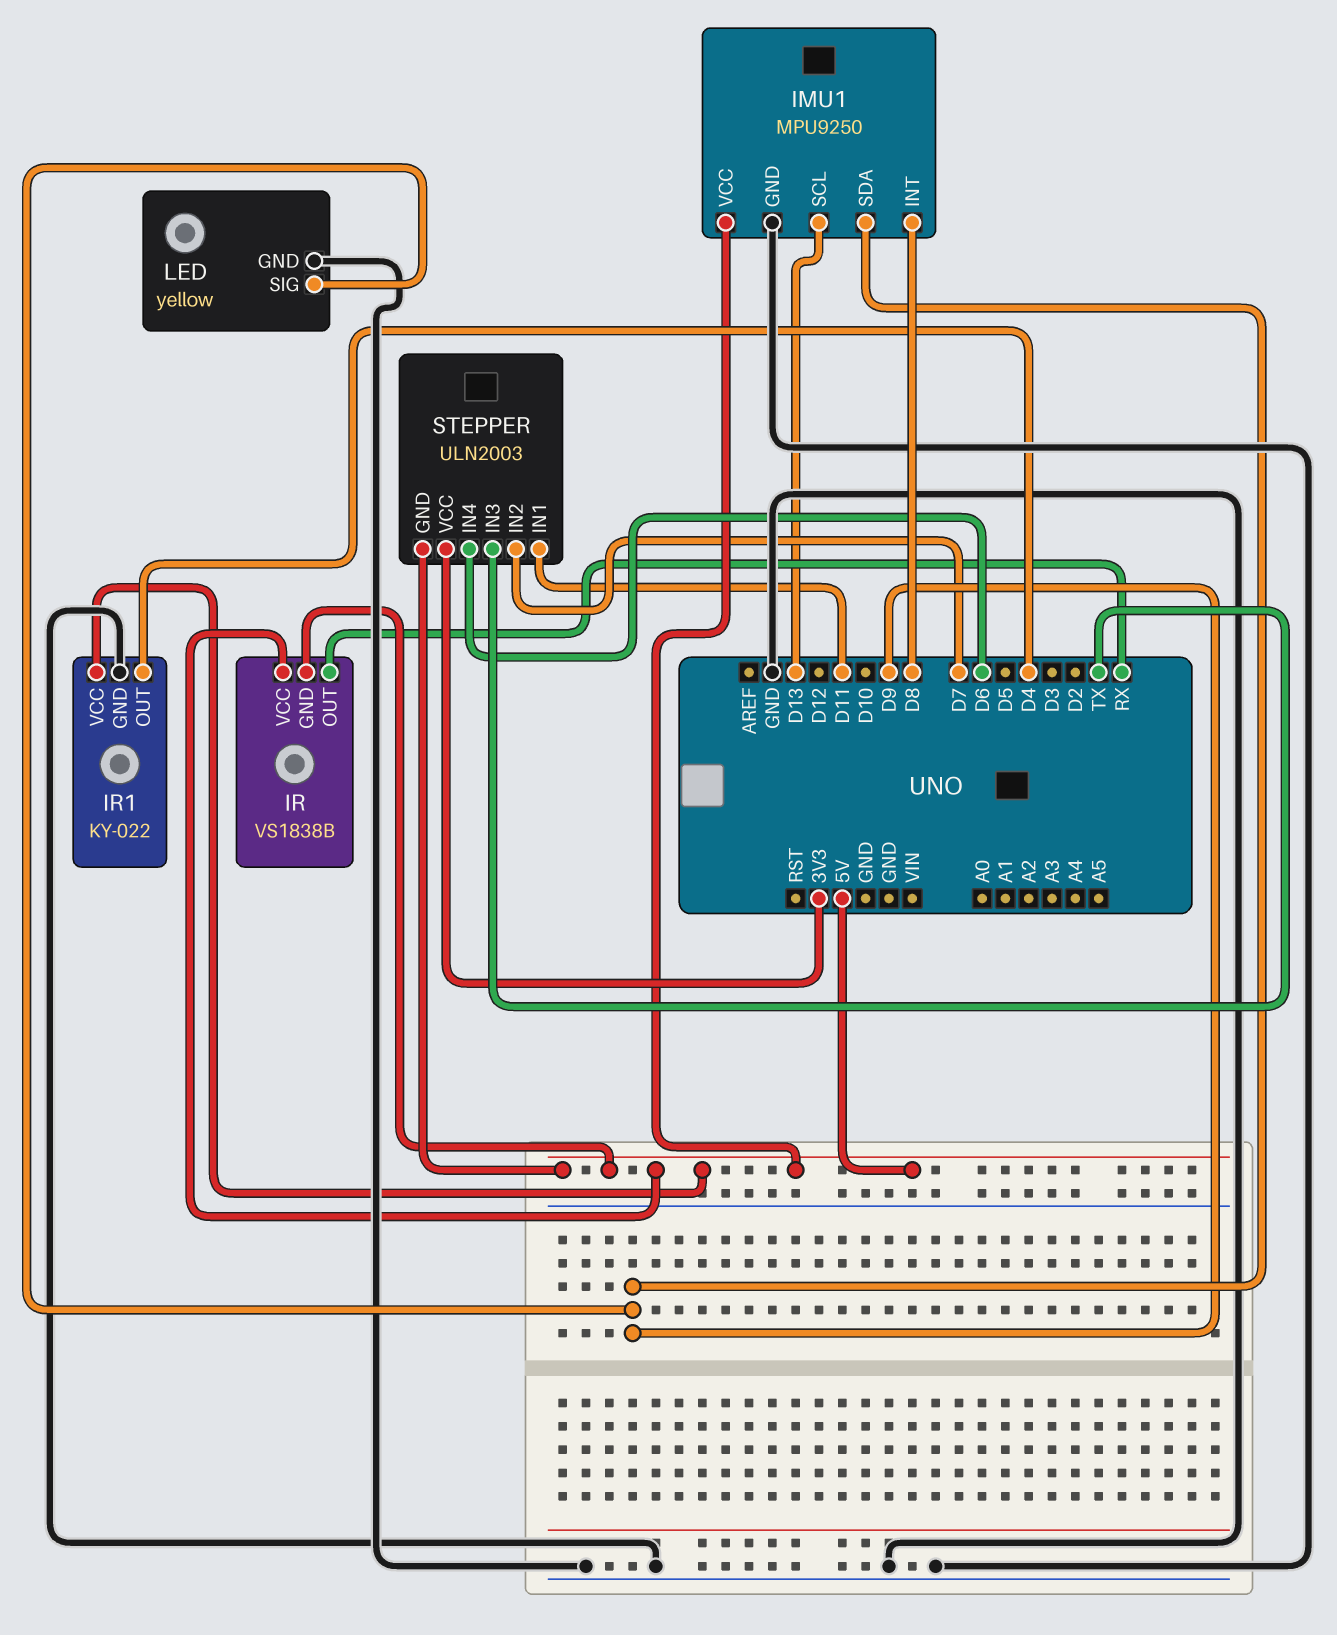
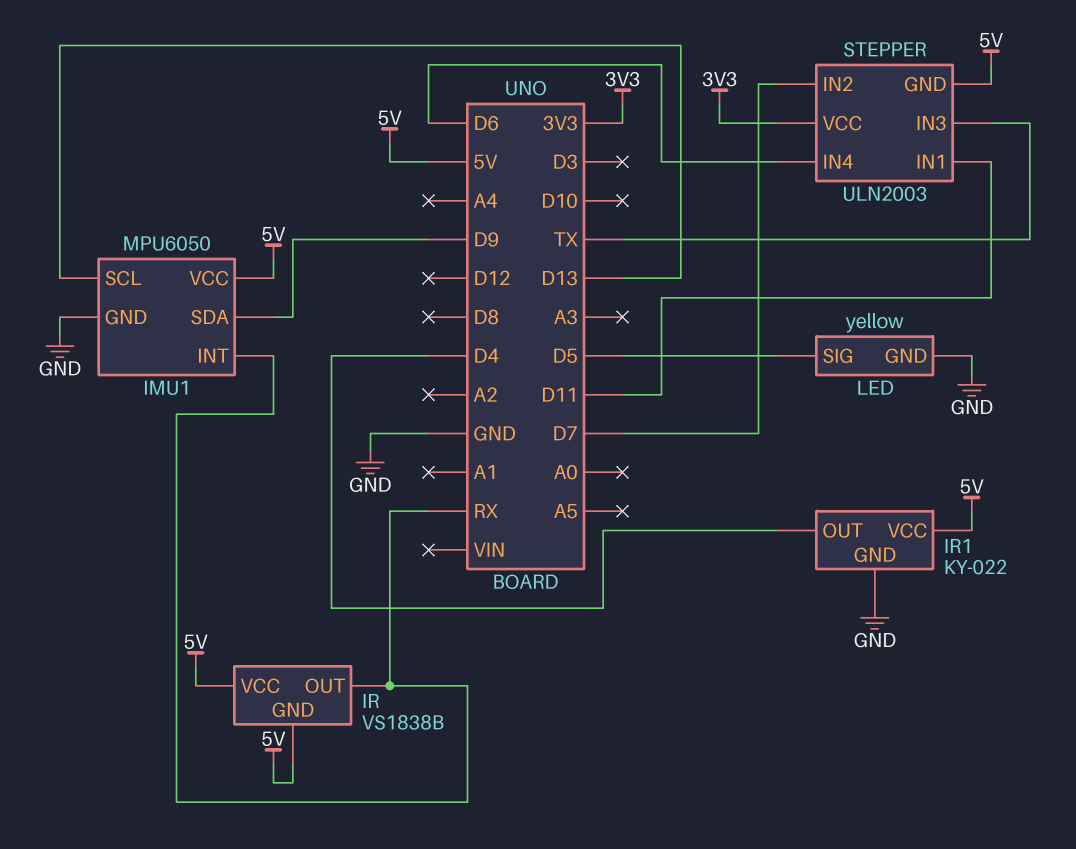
IMU1: MPU9250 -> MPU6050
IMU1 pin INT: D8 -> RX
LED pin SIG: D9 -> D5

